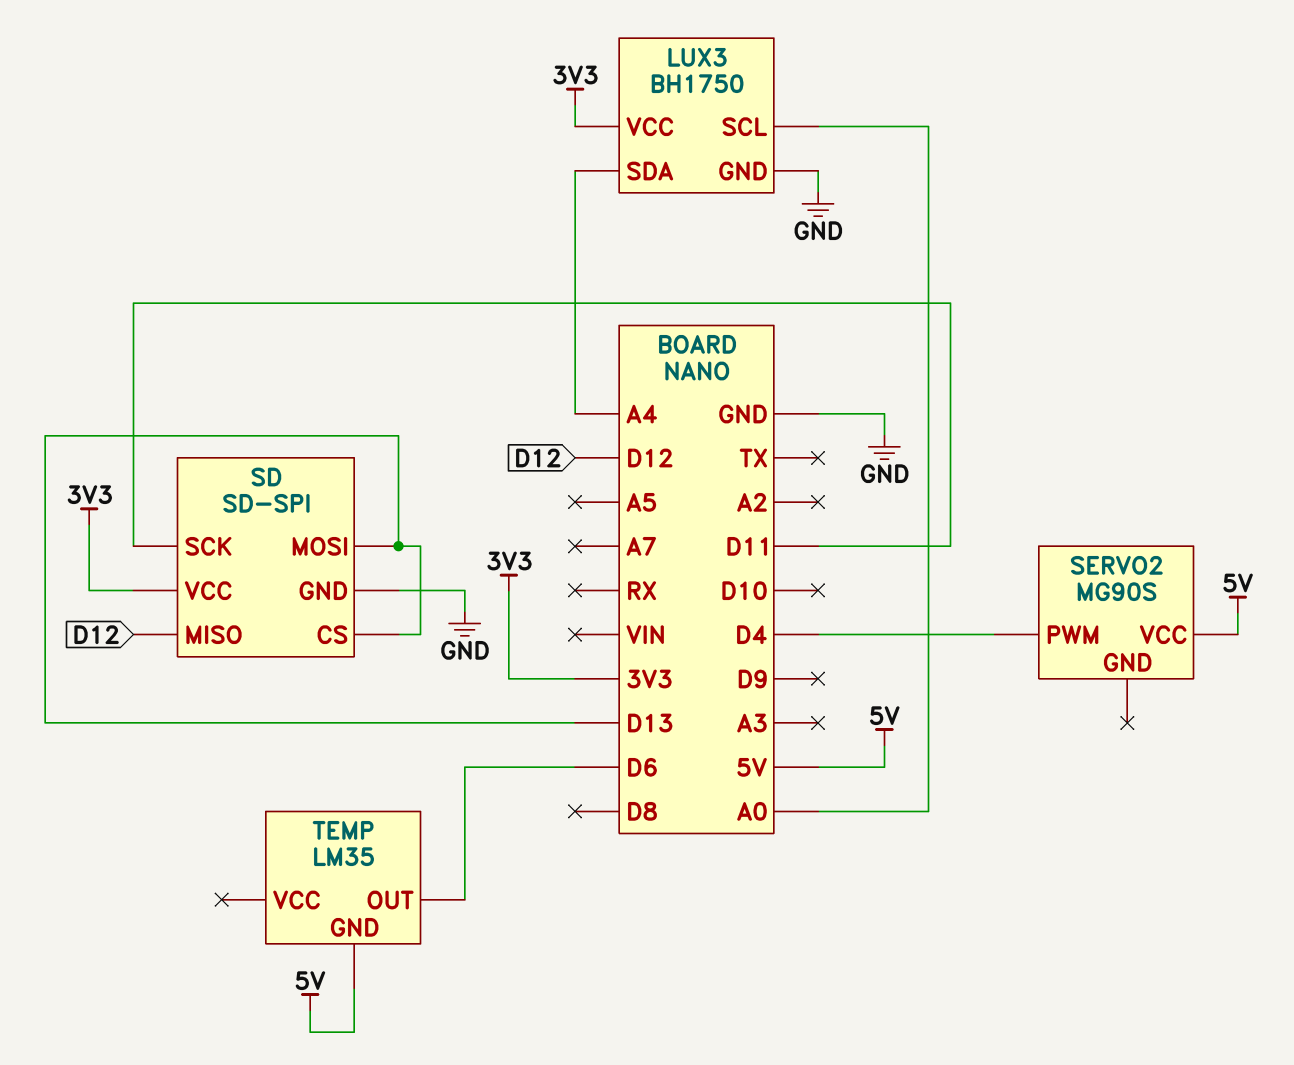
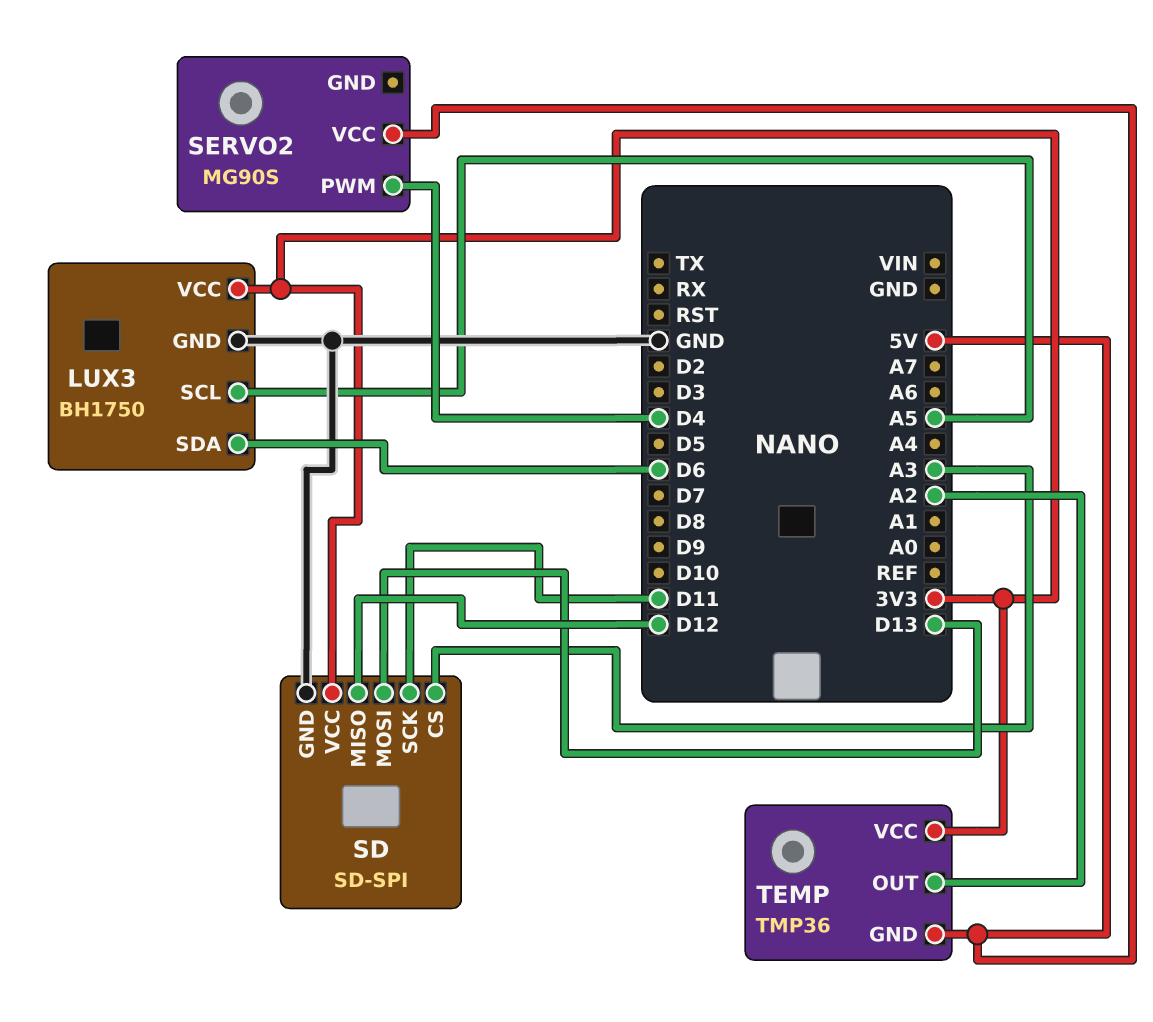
LUX3 pin SCL: A0 -> A5
LUX3 pin SDA: A4 -> D6
SD pin CS: D13 -> A3
TEMP: LM35 -> TMP36
TEMP pin OUT: D6 -> A2
TEMP pin VCC: none -> 3V3

